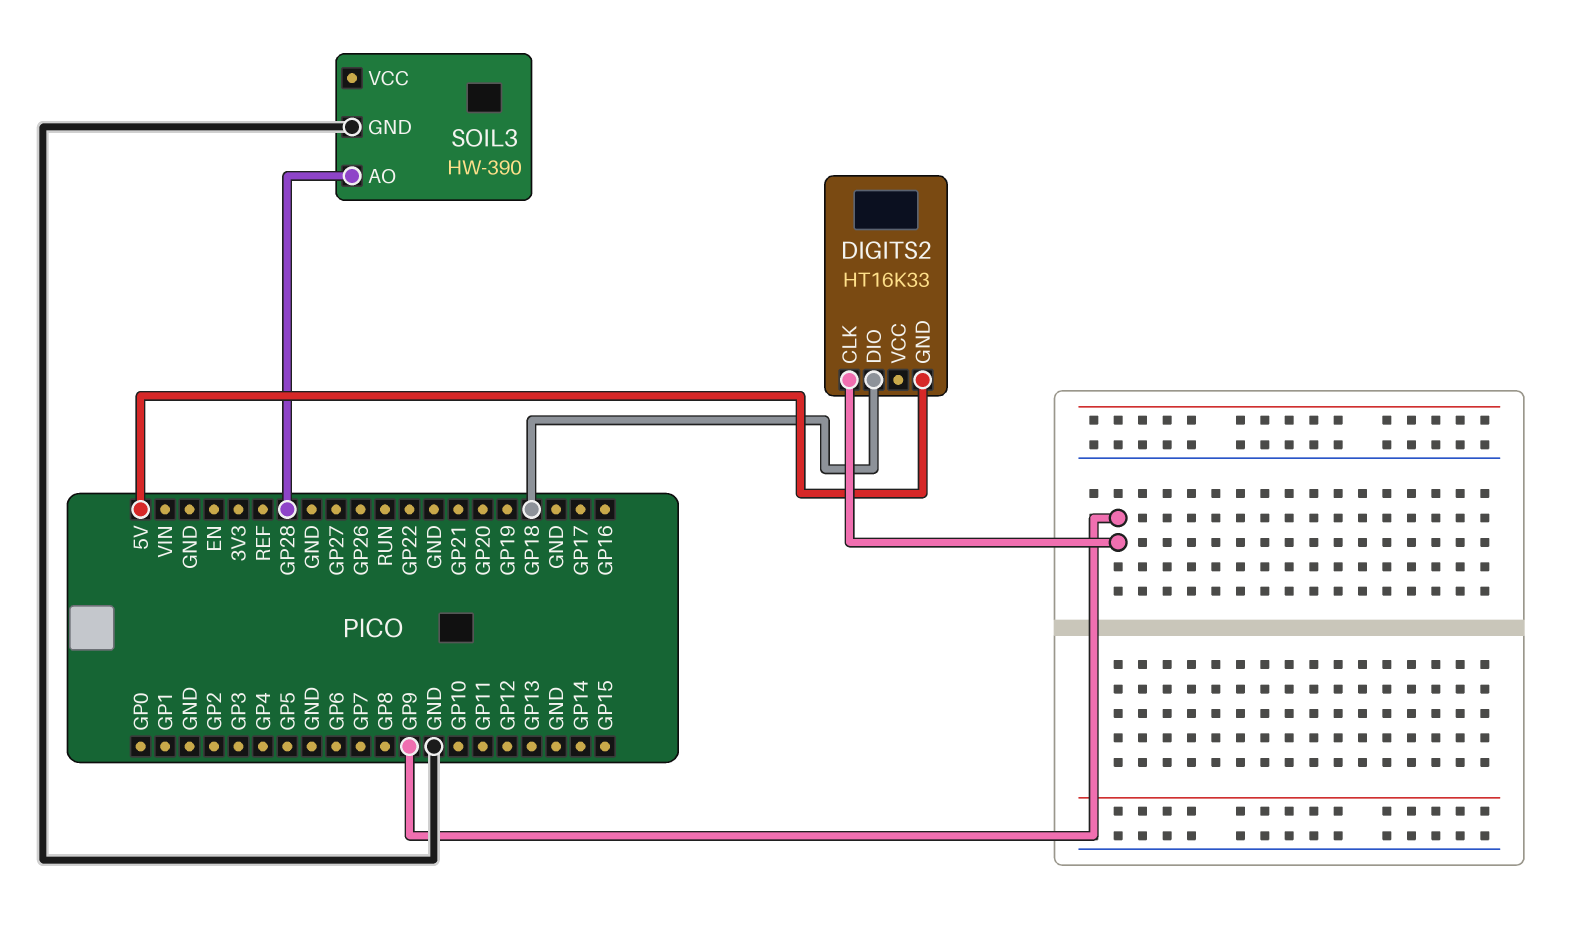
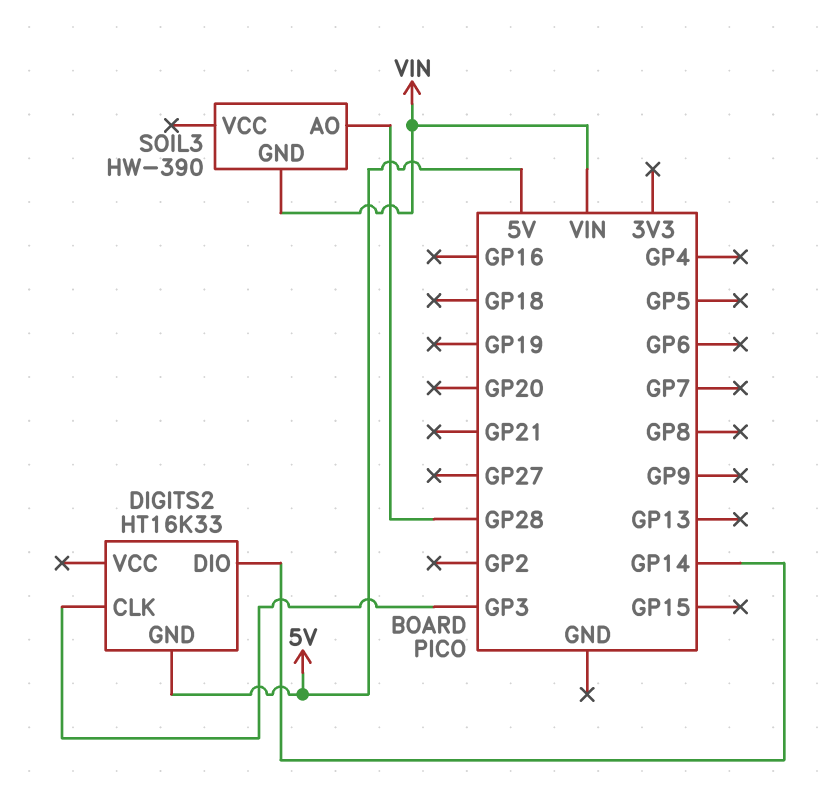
DIGITS2 pin CLK: GP9 -> GP3
DIGITS2 pin DIO: GP18 -> GP14
SOIL3 pin GND: GND -> VIN

